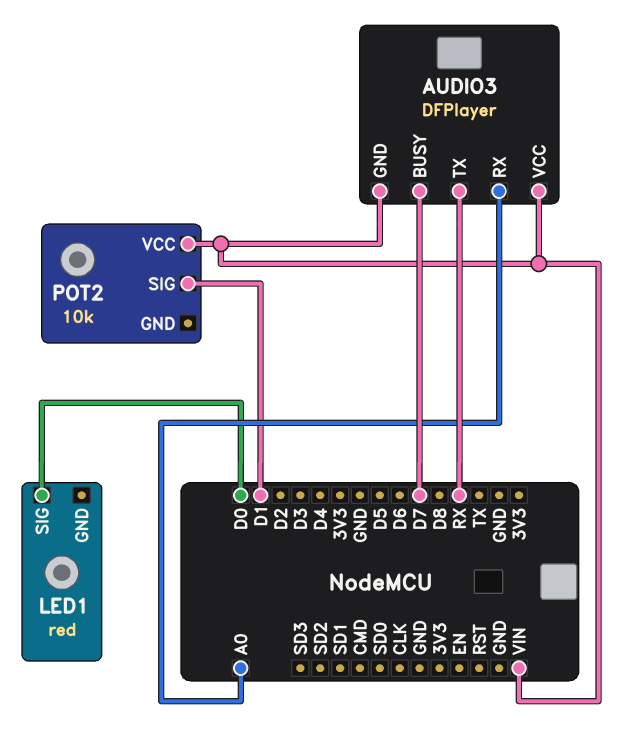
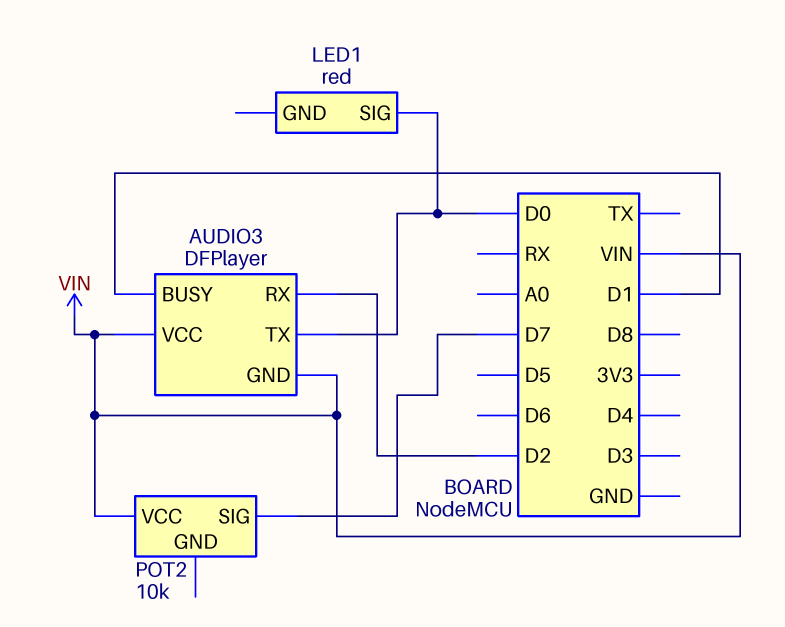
AUDIO3 pin BUSY: D7 -> D1
AUDIO3 pin RX: A0 -> D2
AUDIO3 pin TX: RX -> D0
POT2 pin SIG: D1 -> D7

